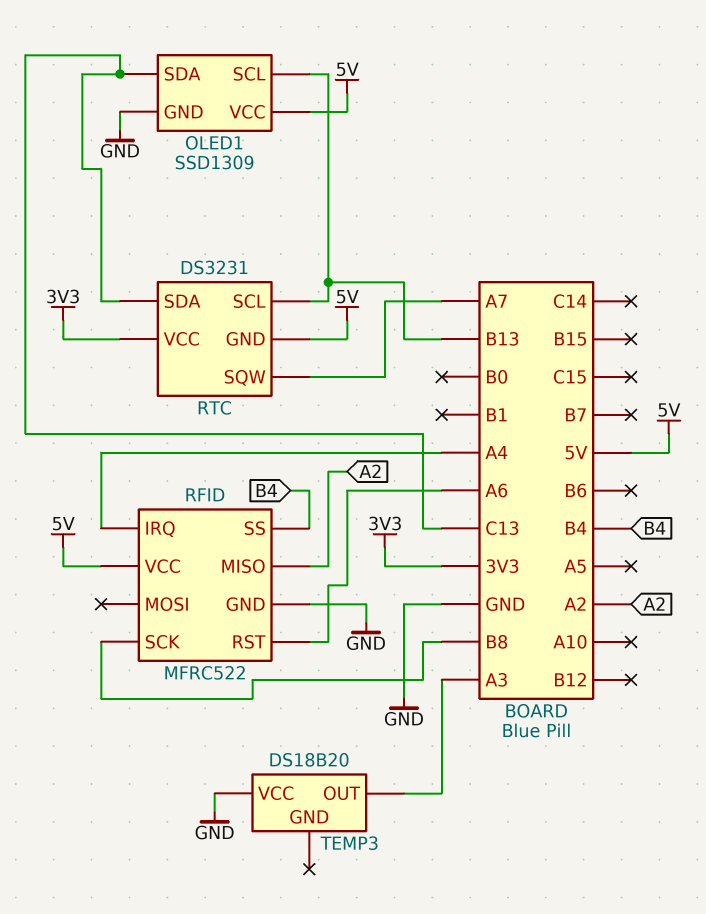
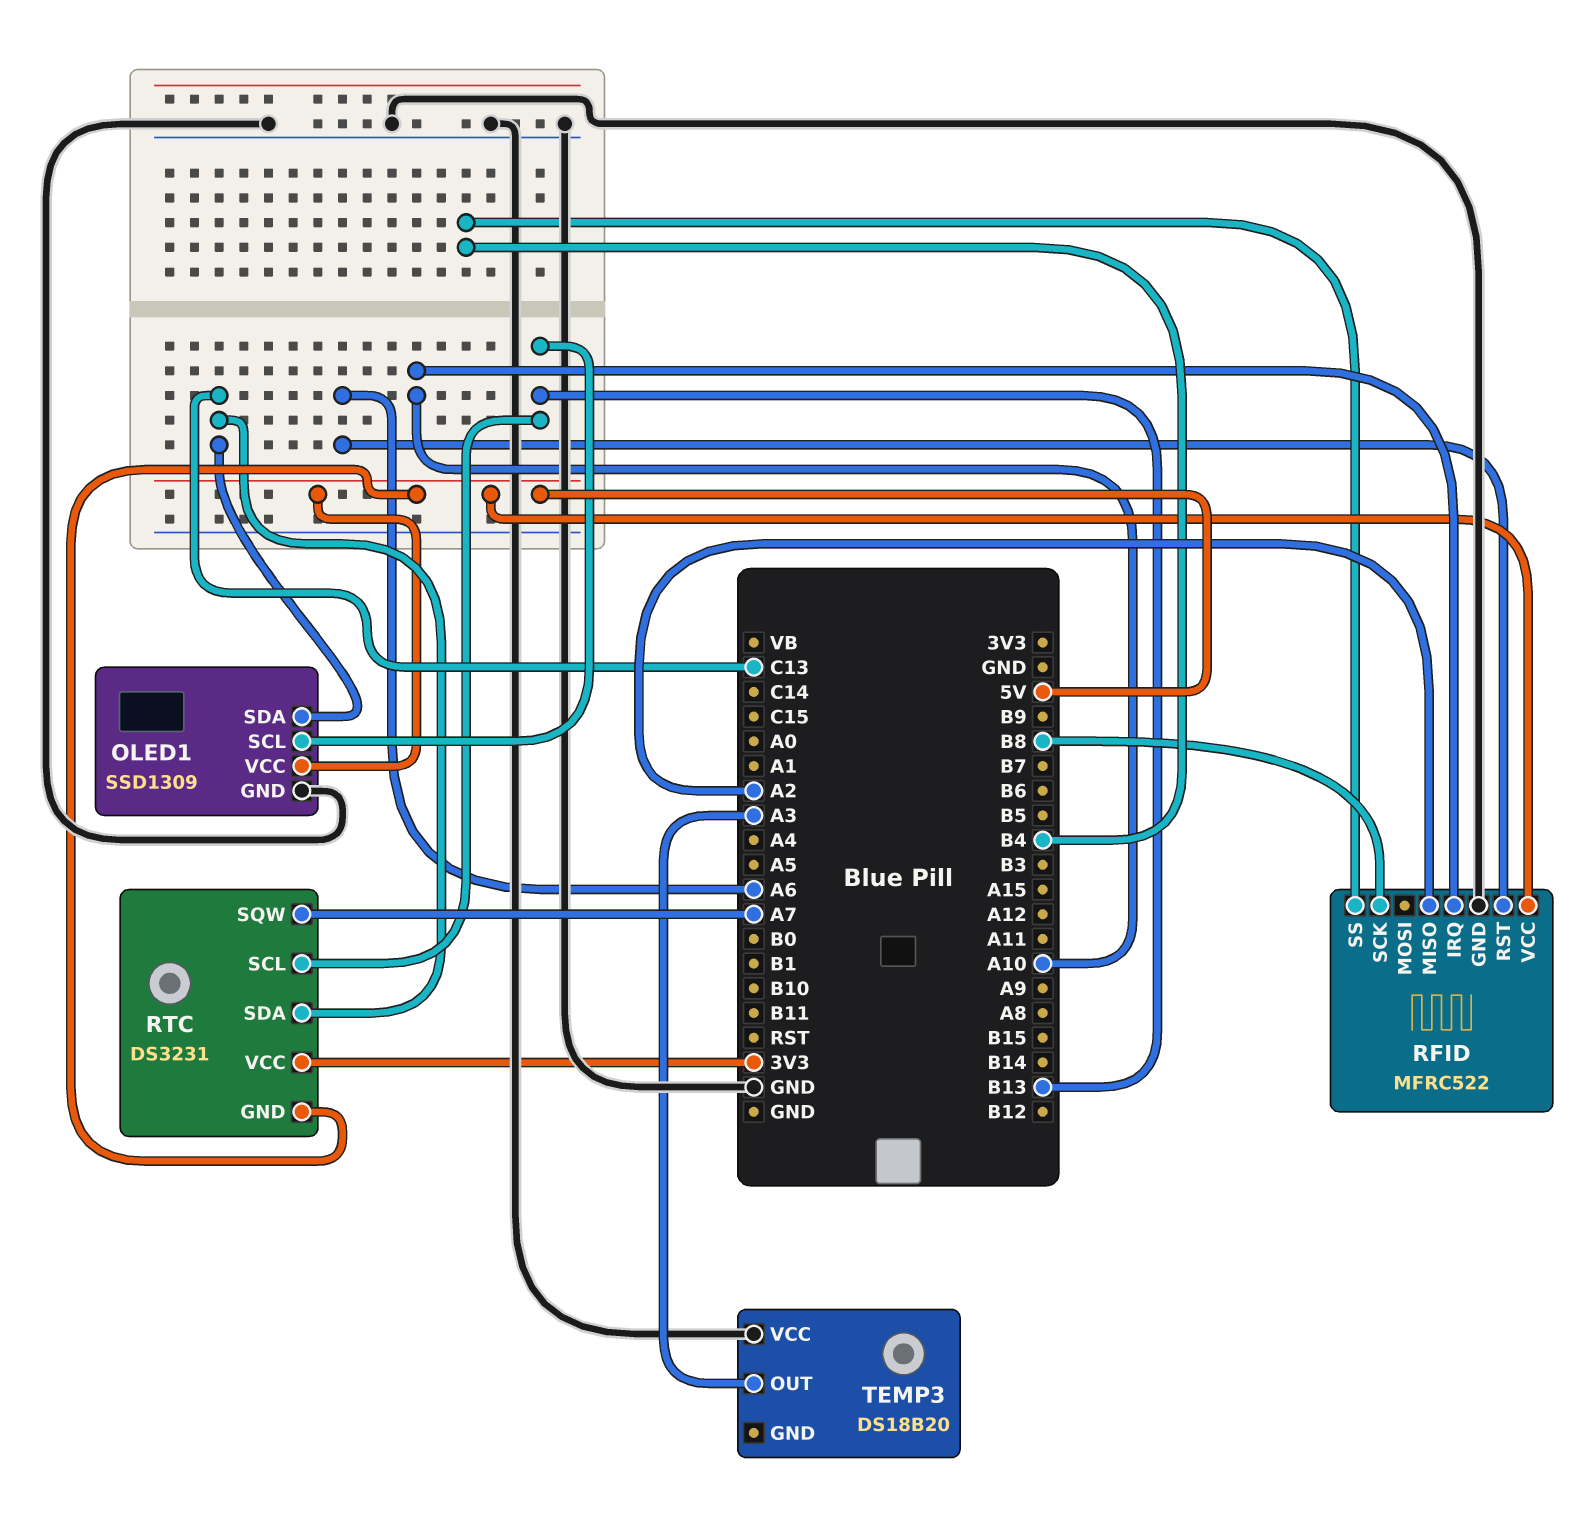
RFID pin IRQ: A4 -> A10

